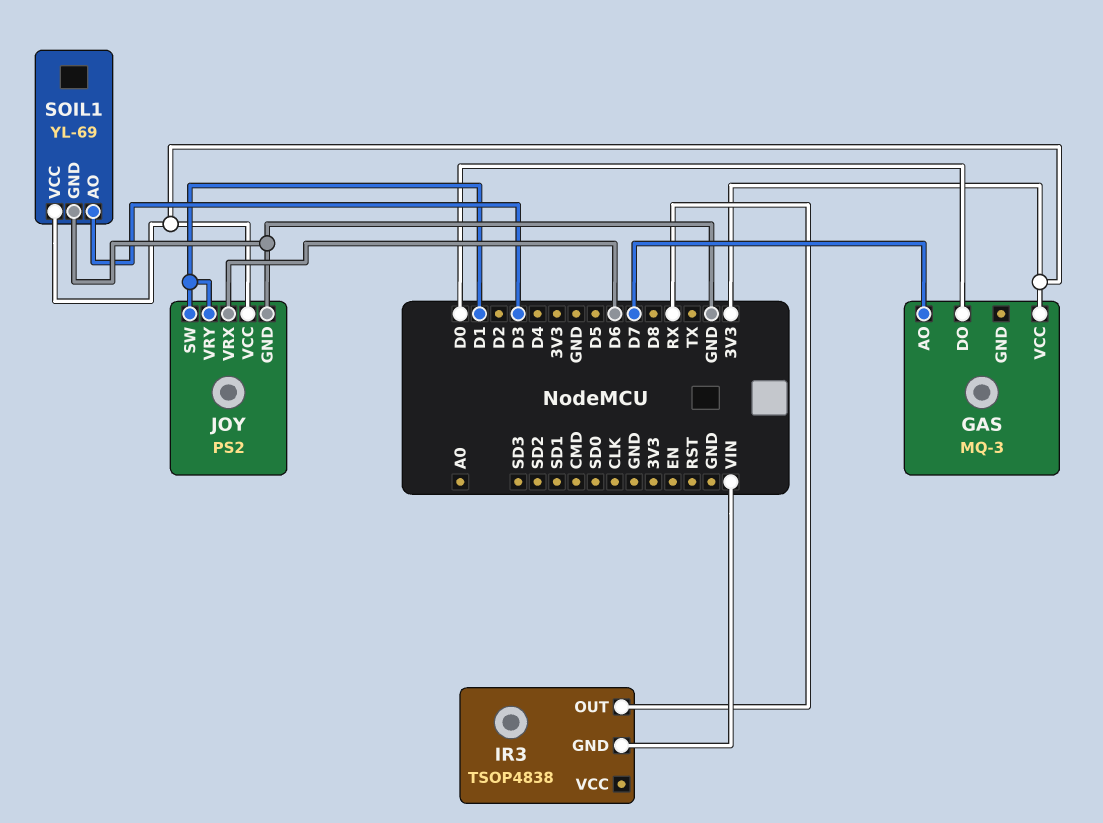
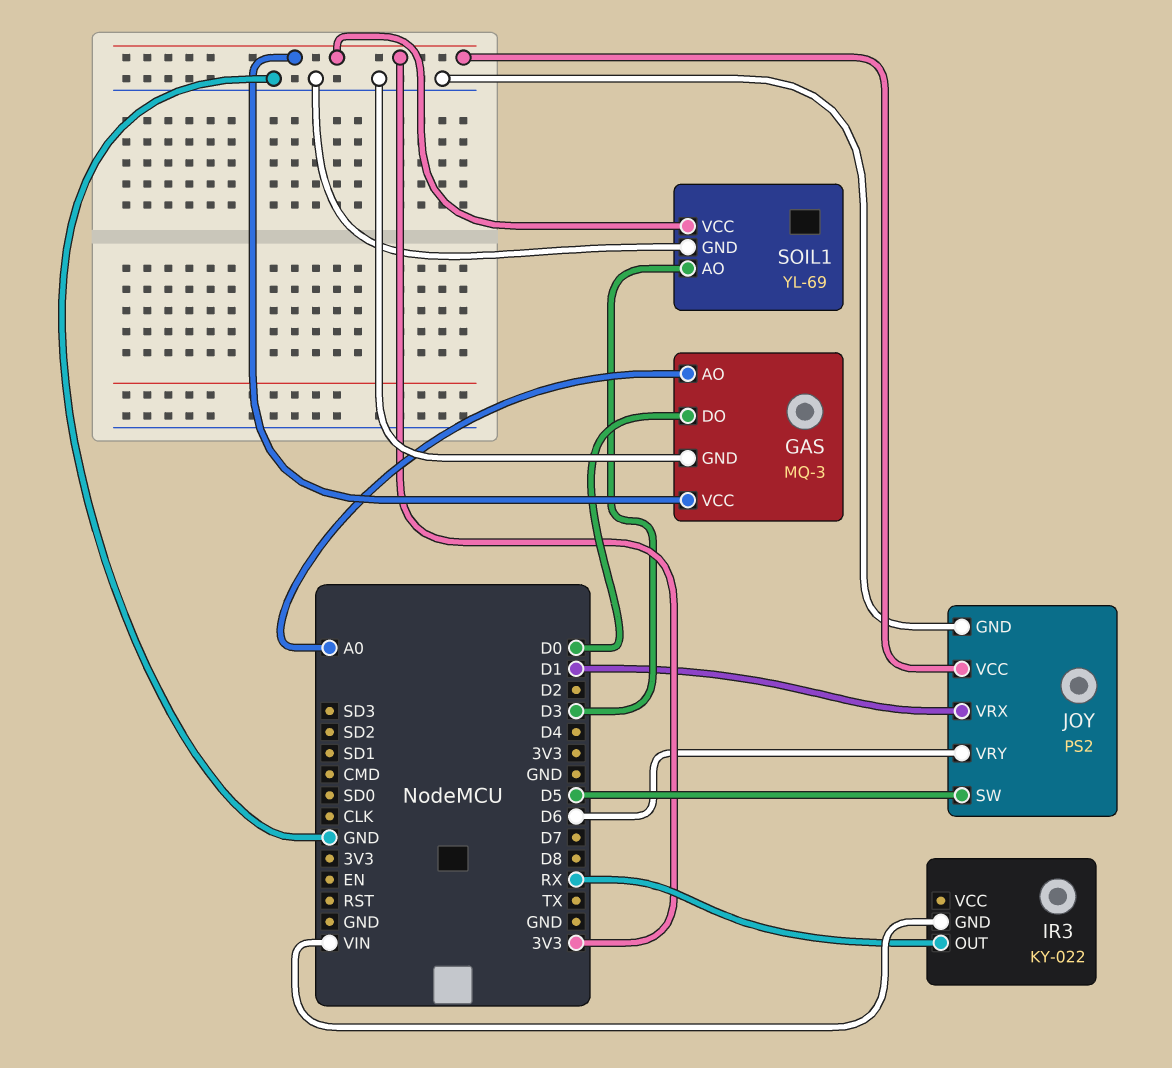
GAS pin AO: D7 -> A0
GAS pin GND: none -> GND
IR3: TSOP4838 -> KY-022
JOY pin SW: D1 -> D5
JOY pin VRX: D6 -> D1
JOY pin VRY: D1 -> D6

